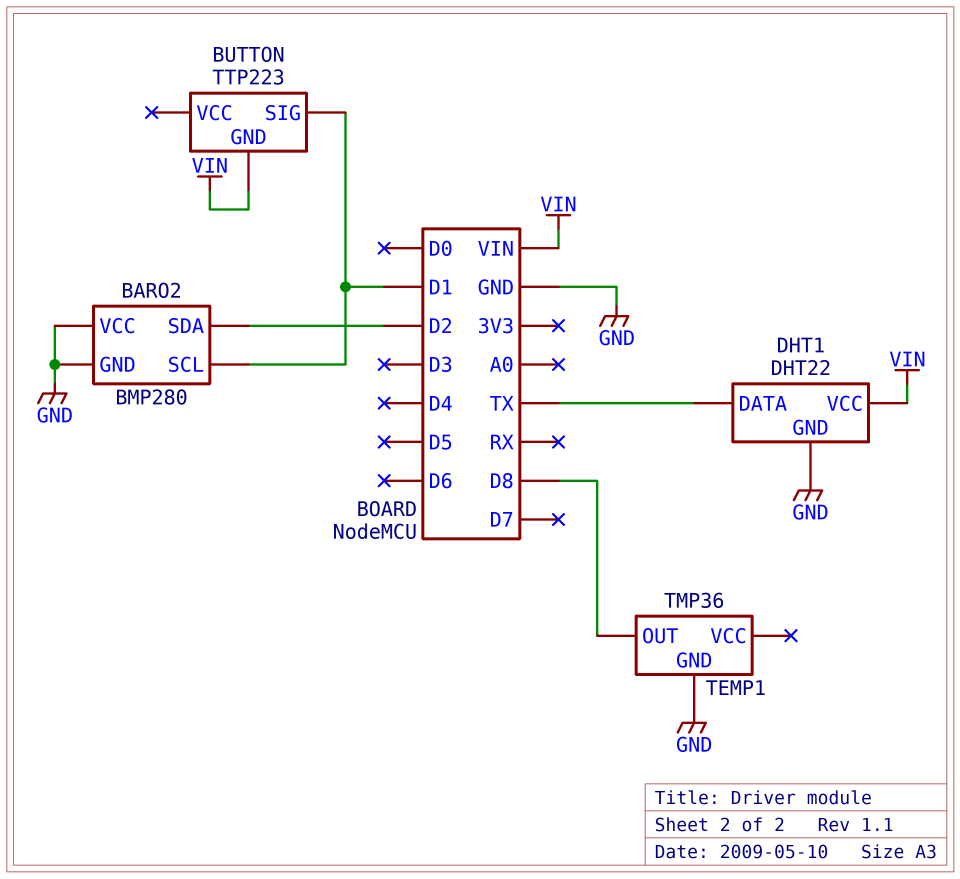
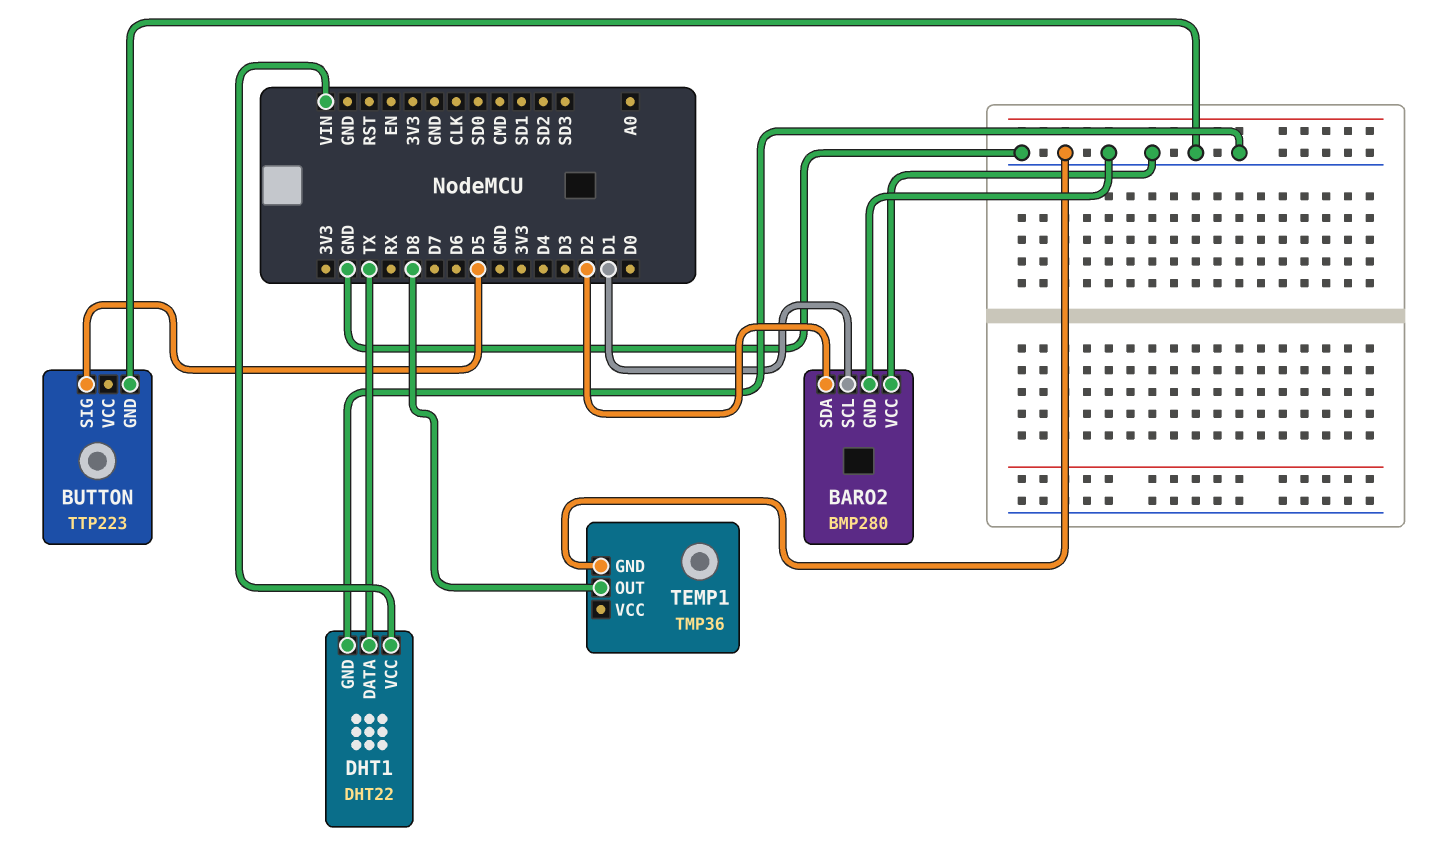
BUTTON pin GND: VIN -> GND
BUTTON pin SIG: D1 -> D5

